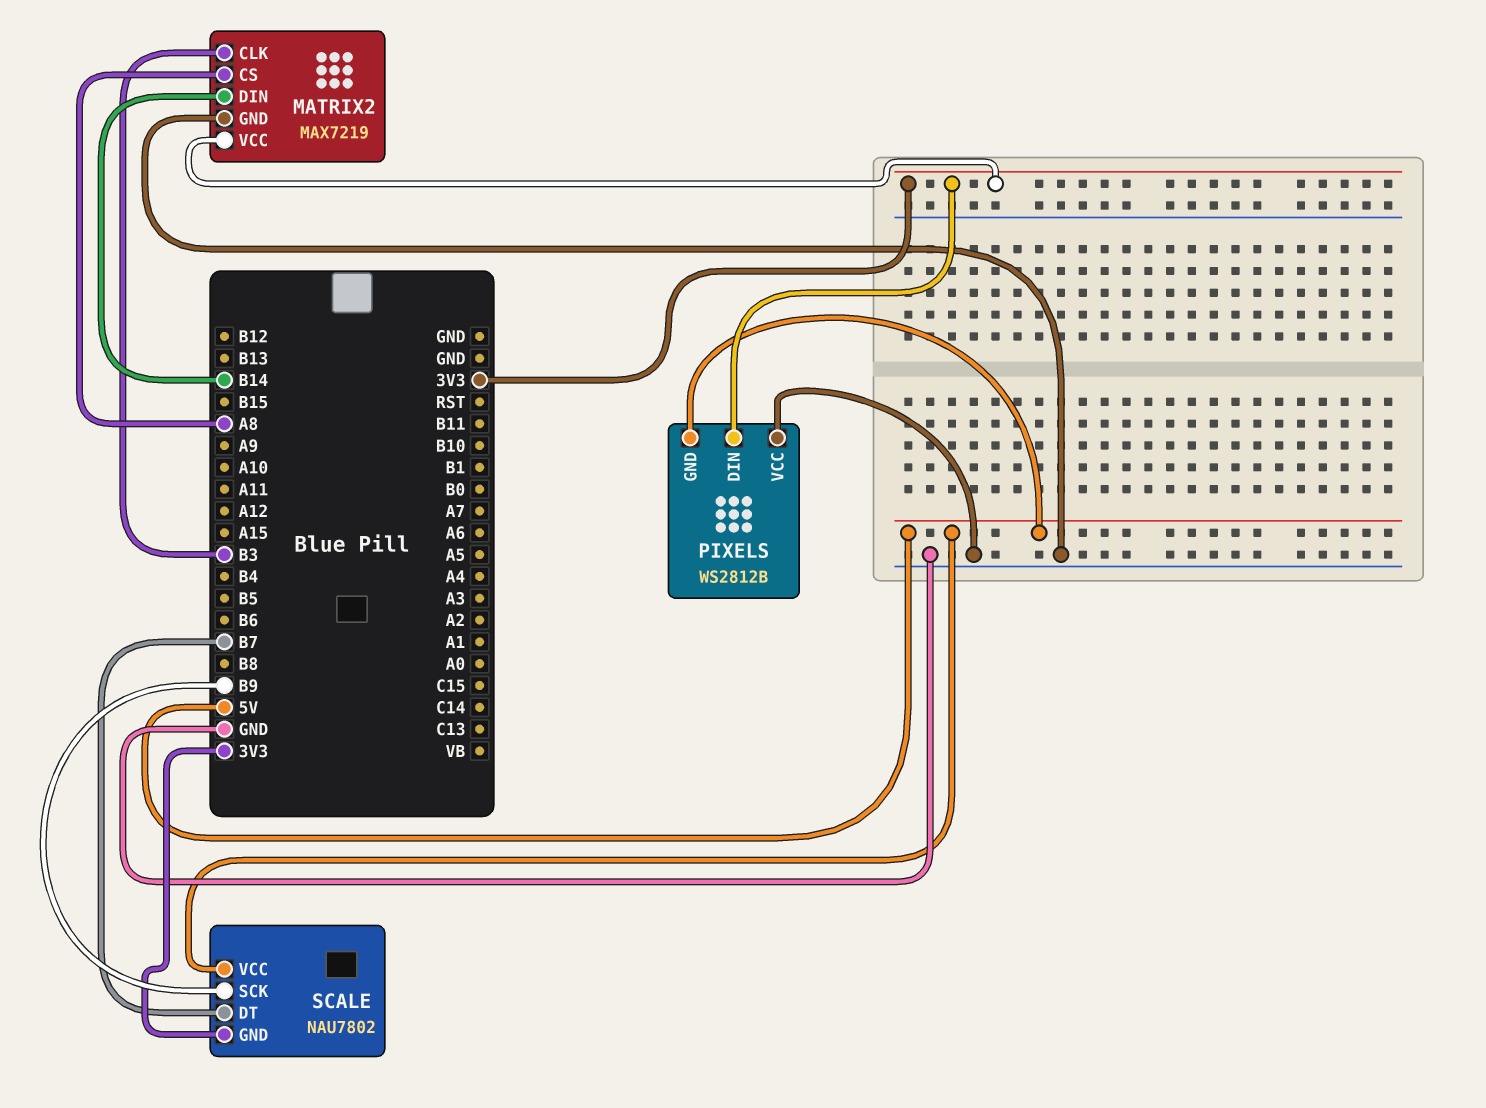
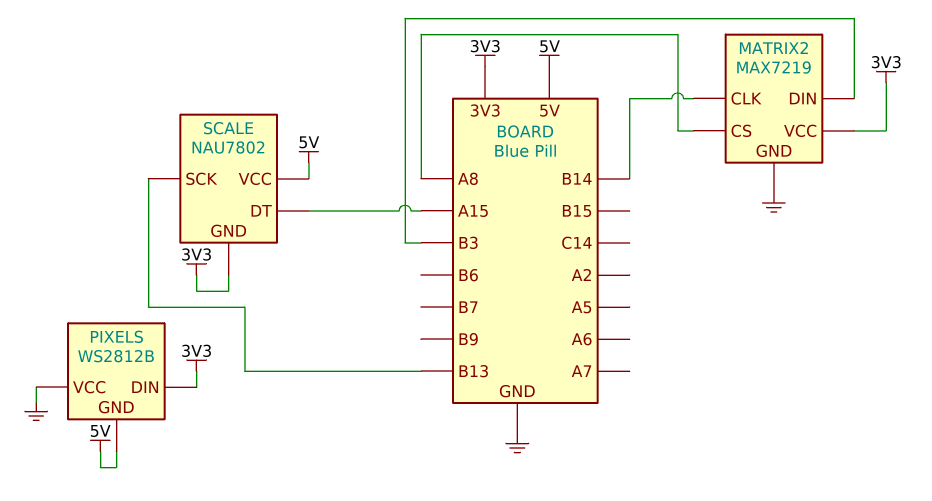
MATRIX2 pin CLK: B3 -> B14
MATRIX2 pin DIN: B14 -> B3
SCALE pin DT: B7 -> A15
SCALE pin SCK: B9 -> B13

